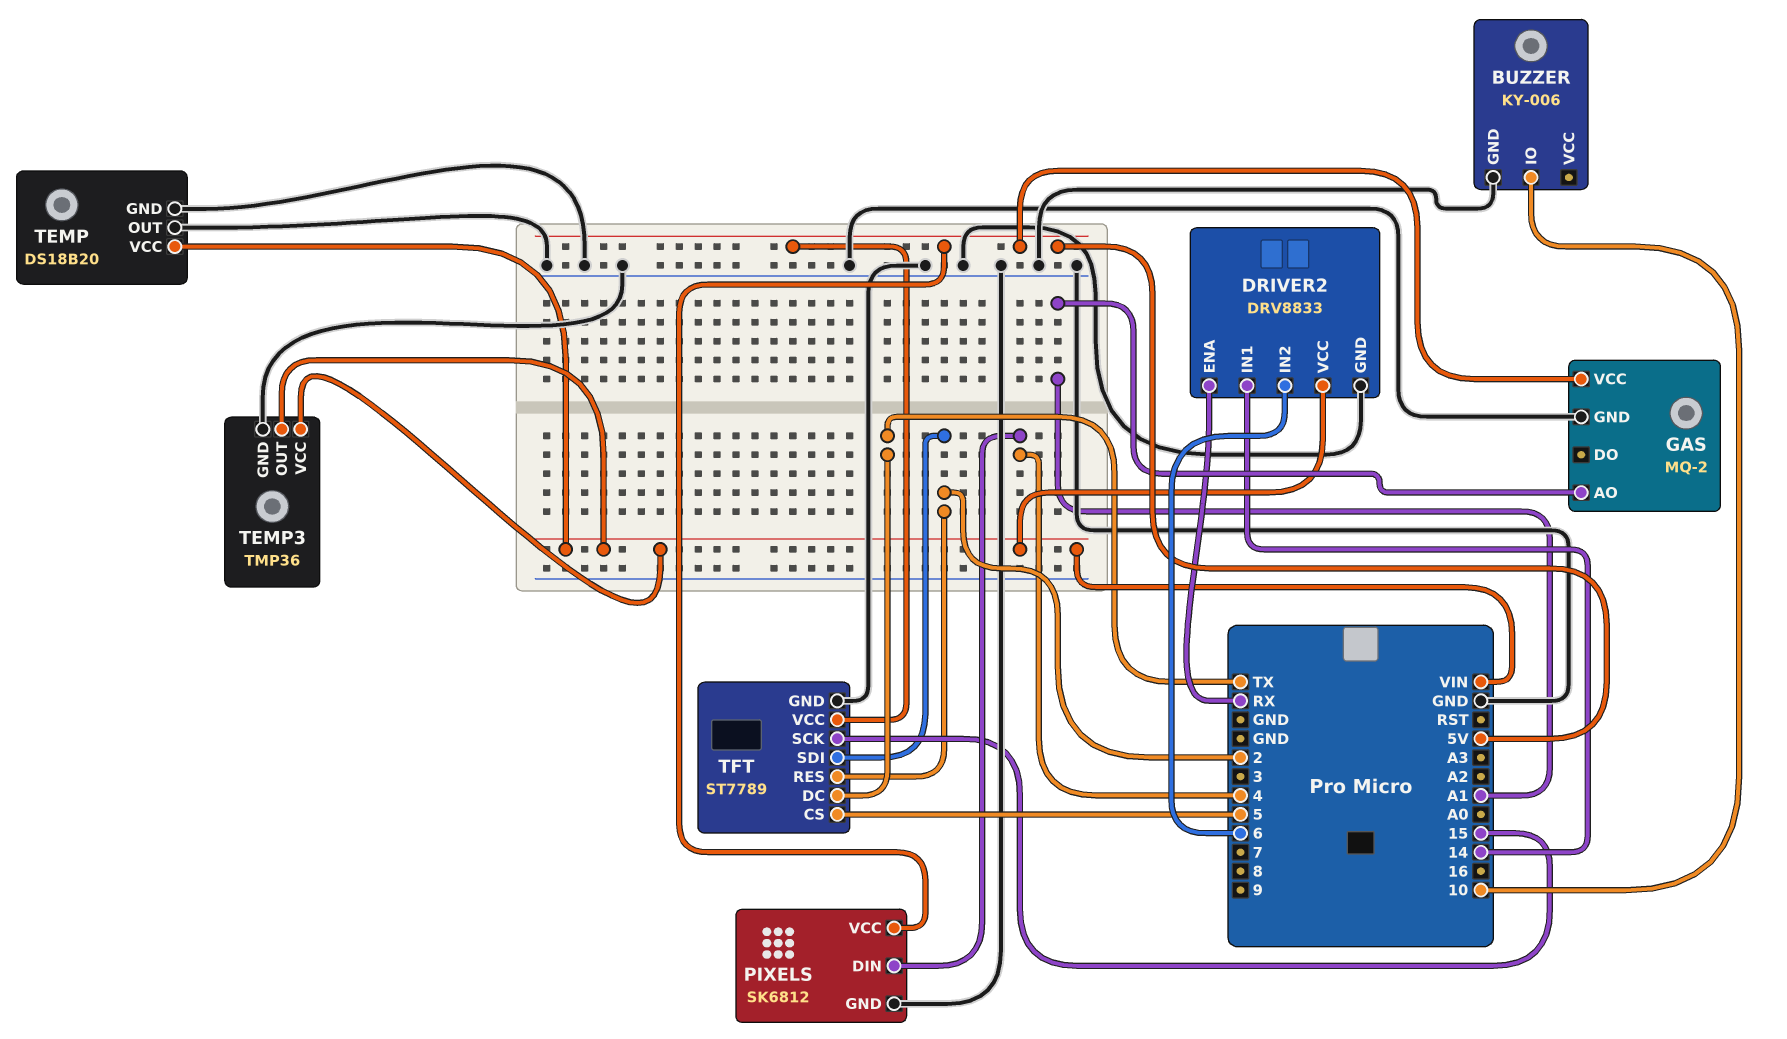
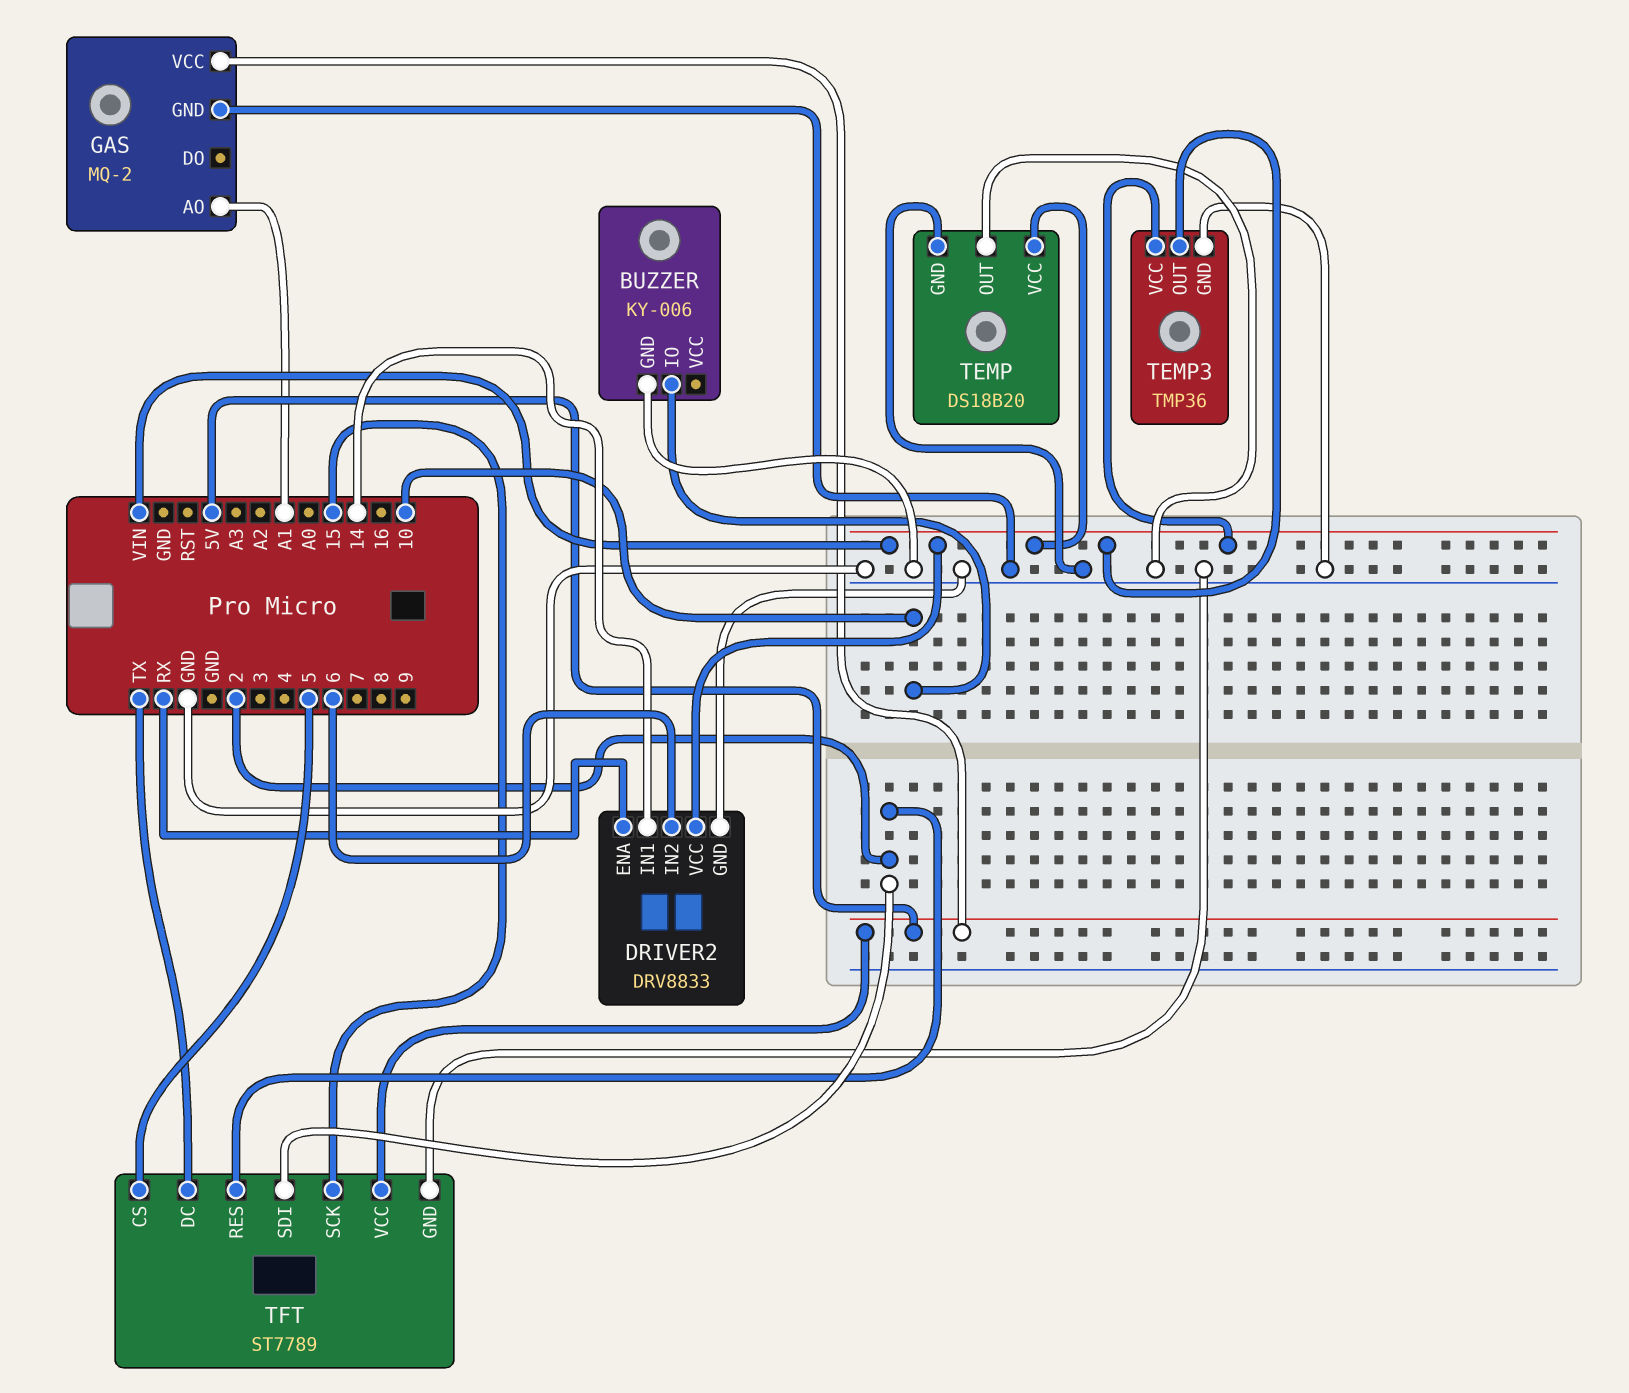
PIXELS: SK6812 -> none
PIXELS pin DIN: 4 -> none
PIXELS pin GND: GND -> none
PIXELS pin VCC: 5V -> none

